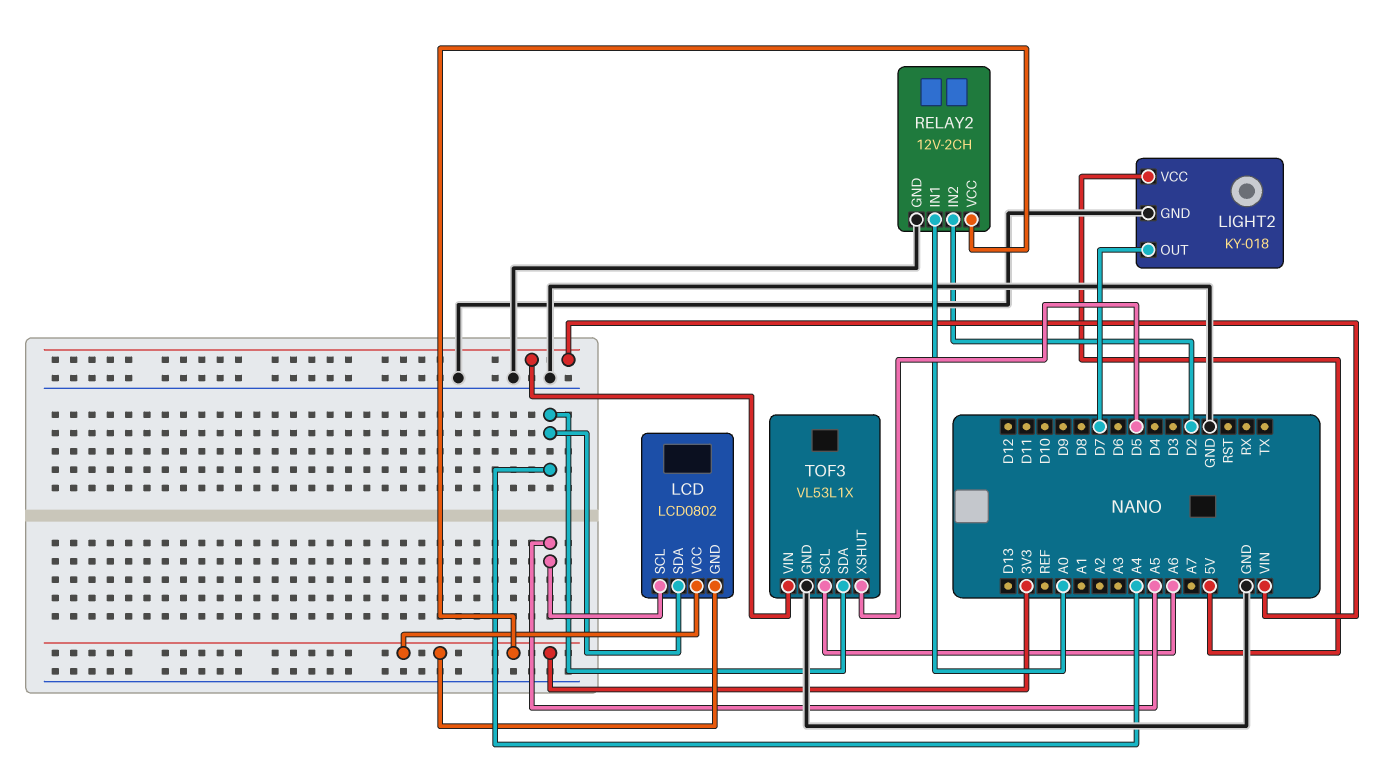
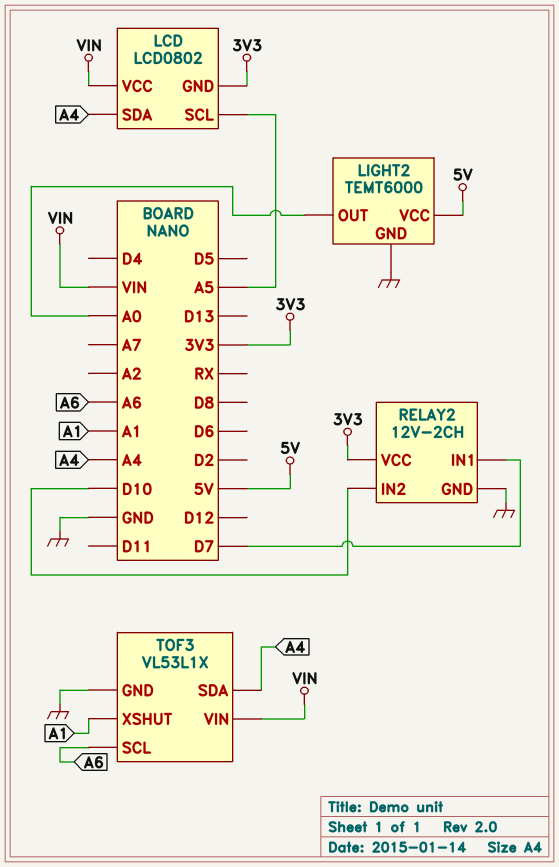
LCD pin VCC: 3V3 -> VIN
LIGHT2: KY-018 -> TEMT6000
LIGHT2 pin OUT: D7 -> A0
RELAY2 pin IN1: A0 -> D7
RELAY2 pin IN2: D2 -> D10
TOF3 pin XSHUT: D5 -> A1

